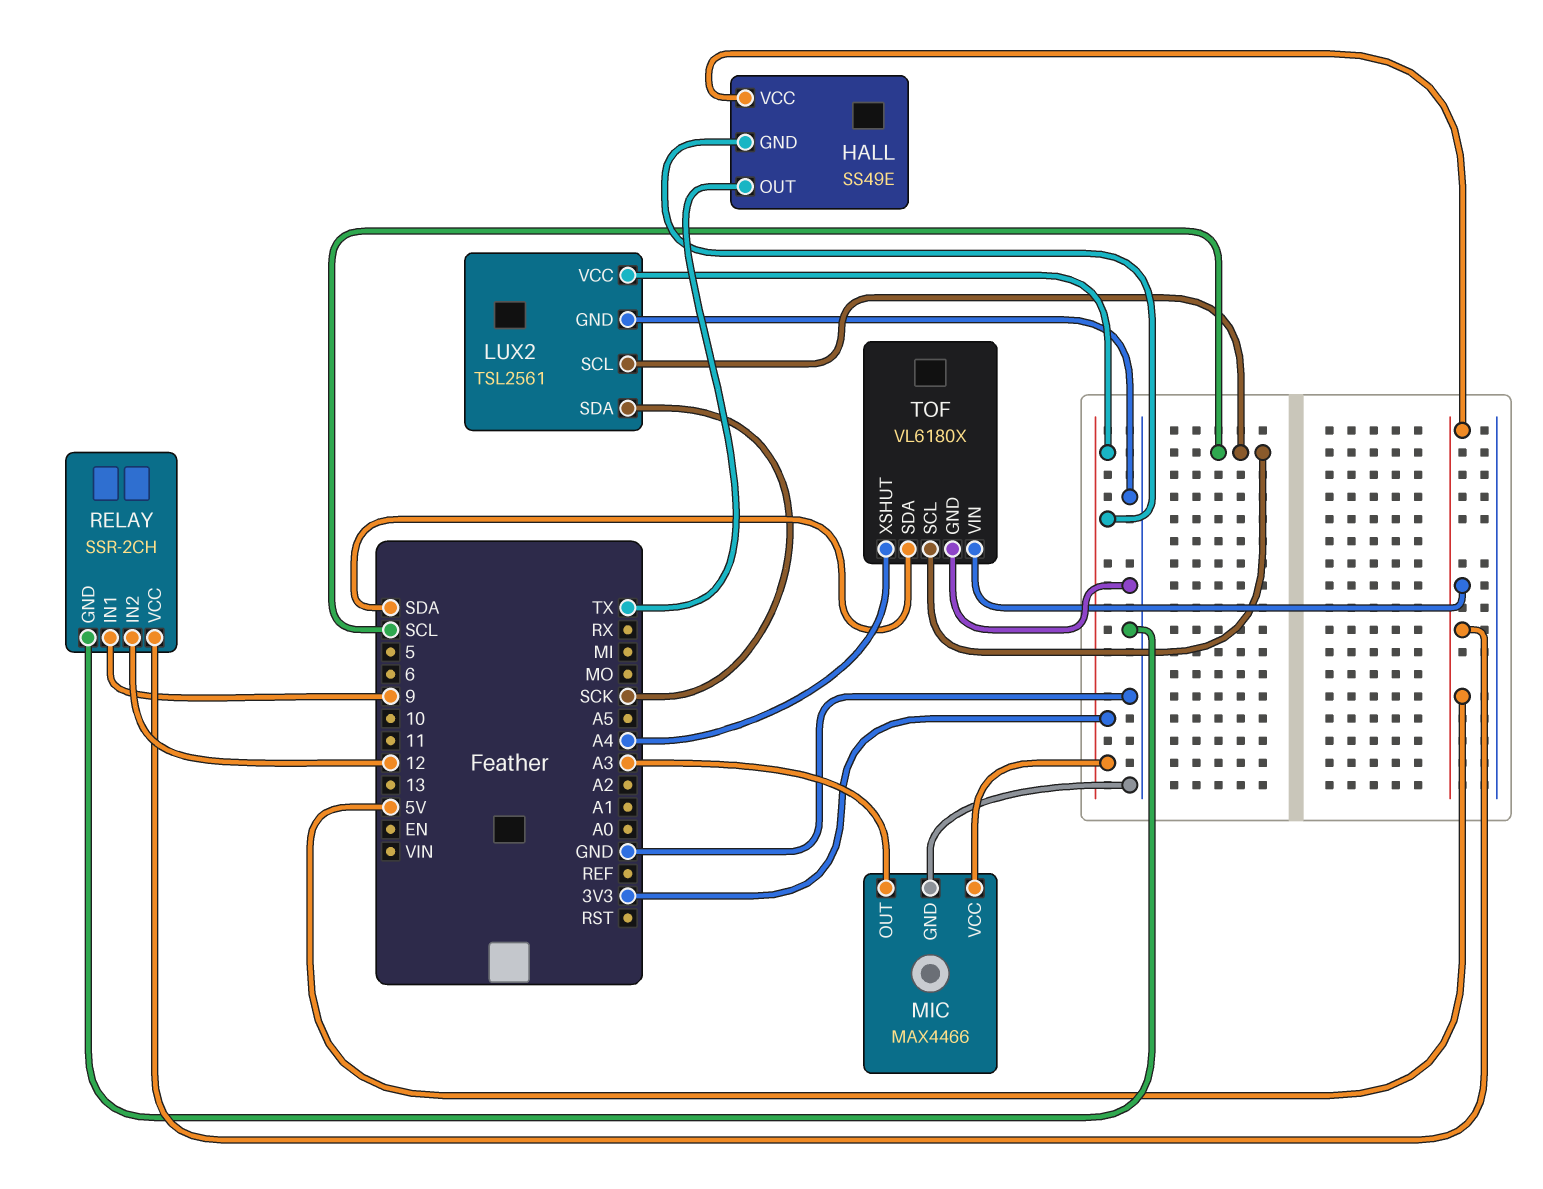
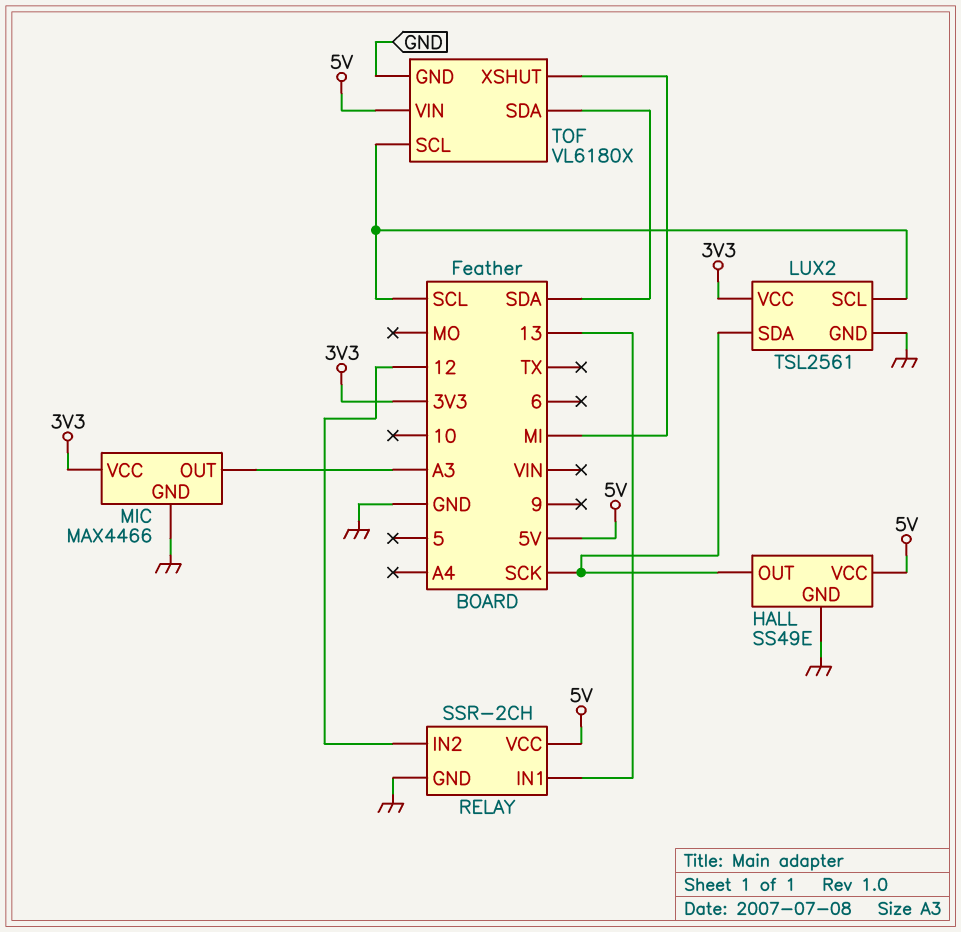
HALL pin GND: 3V3 -> GND
HALL pin OUT: TX -> SCK
RELAY pin IN1: 9 -> 13
TOF pin XSHUT: A4 -> MI

